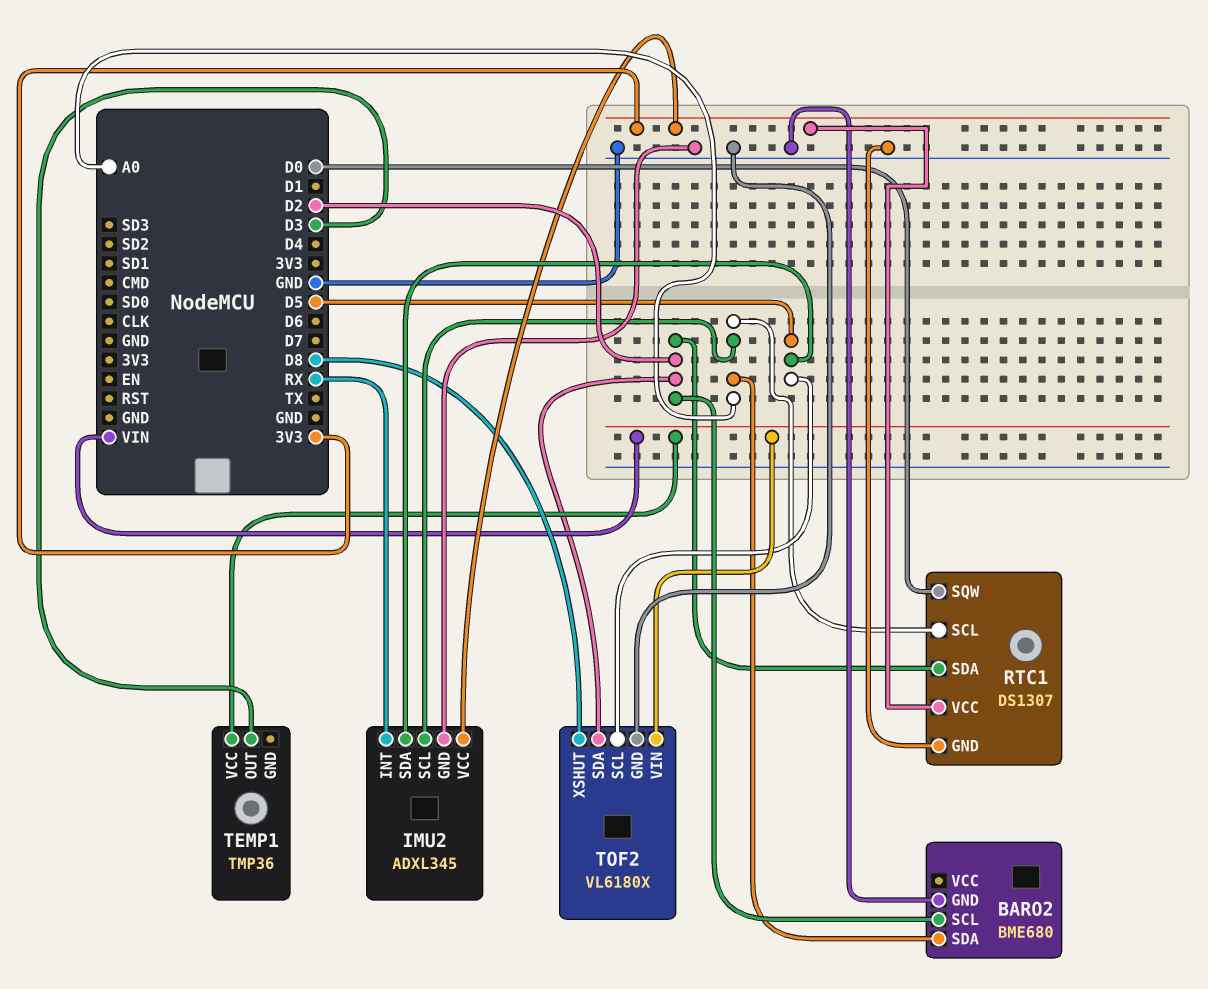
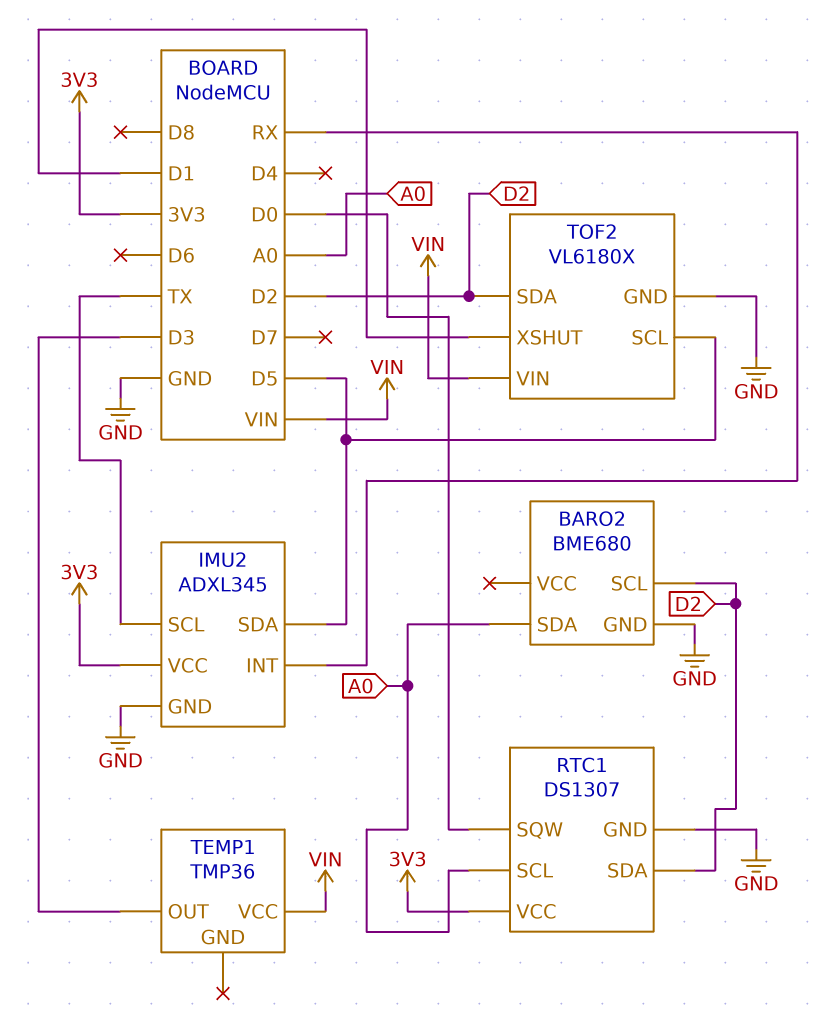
IMU2 pin SCL: A0 -> TX
TOF2 pin XSHUT: D8 -> D1

